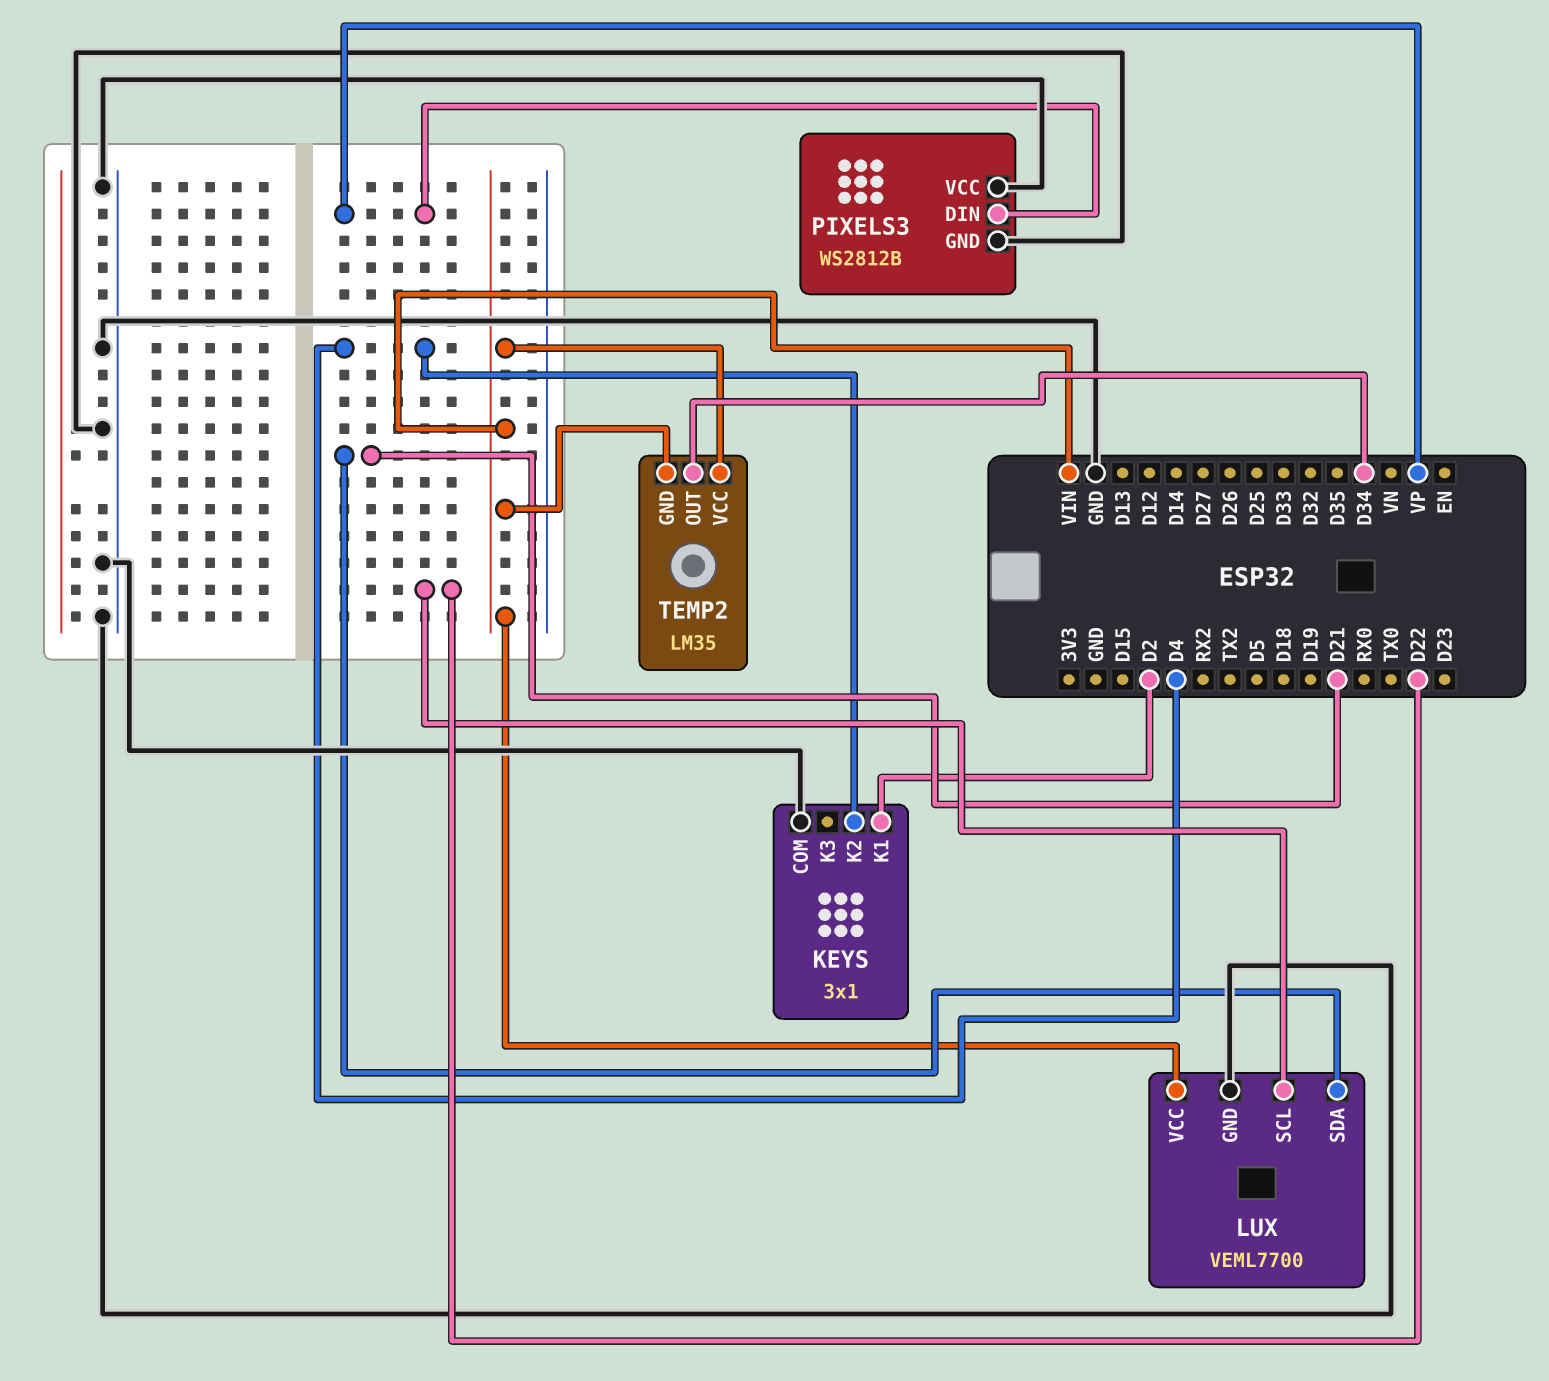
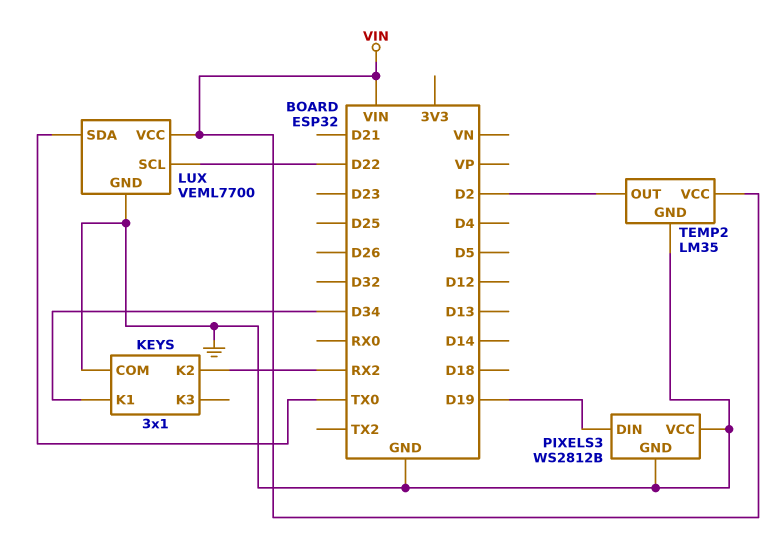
KEYS pin K1: D2 -> D34
KEYS pin K2: D4 -> RX2
LUX pin SDA: D21 -> TX0
PIXELS3 pin DIN: VP -> D19
TEMP2 pin GND: VIN -> GND
TEMP2 pin OUT: D34 -> D2

